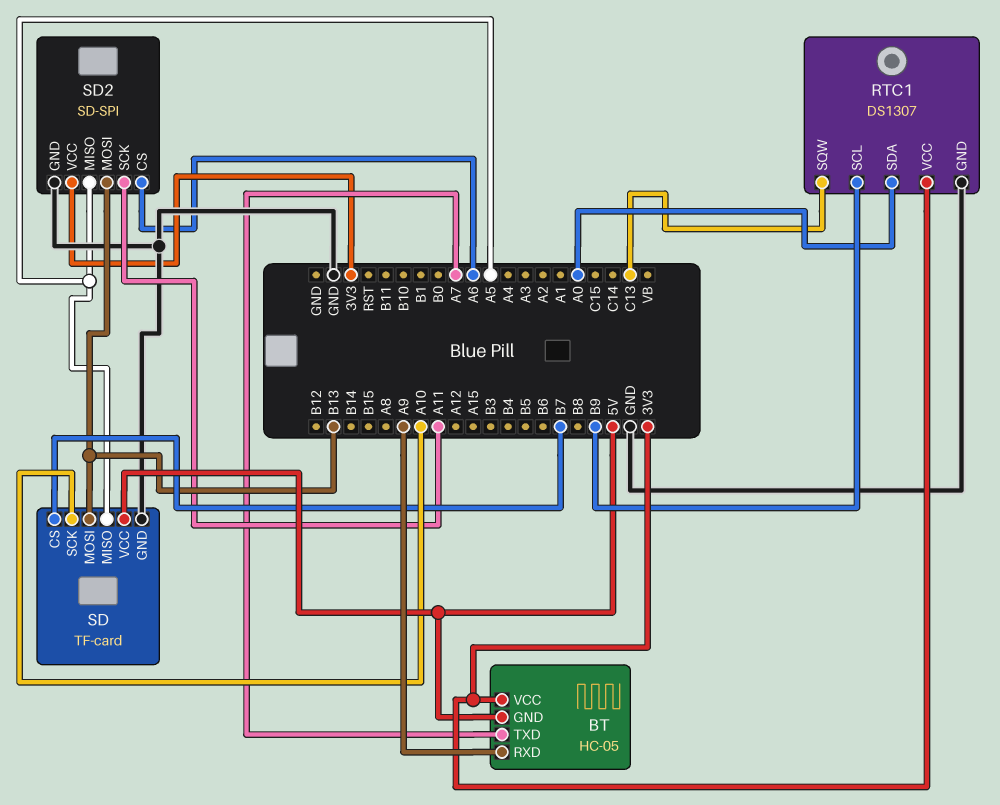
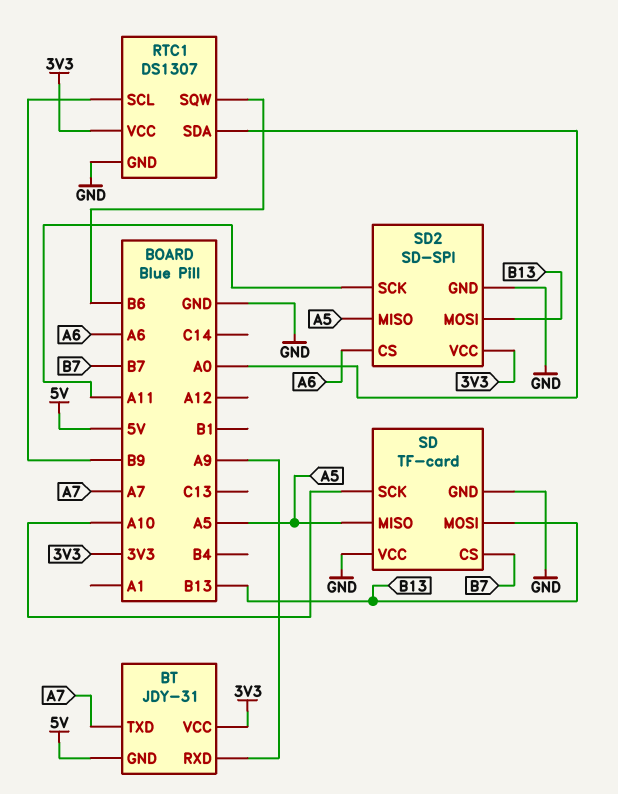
BT: HC-05 -> JDY-31
RTC1 pin SQW: C13 -> B6
SD pin VCC: 5V -> GND

